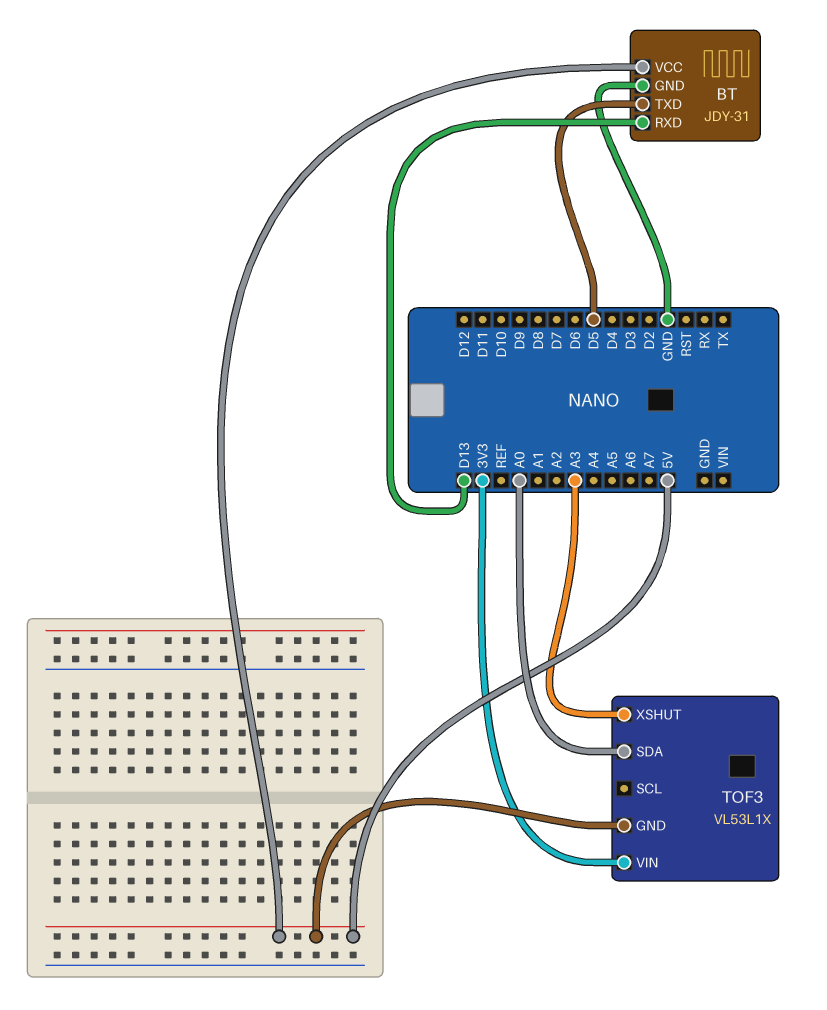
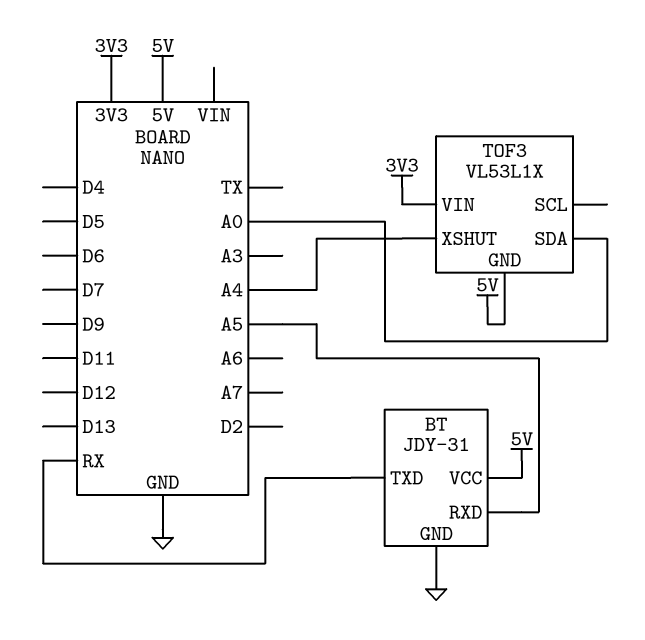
BT pin RXD: D13 -> A5
BT pin TXD: D5 -> RX
TOF3 pin XSHUT: A3 -> A4

